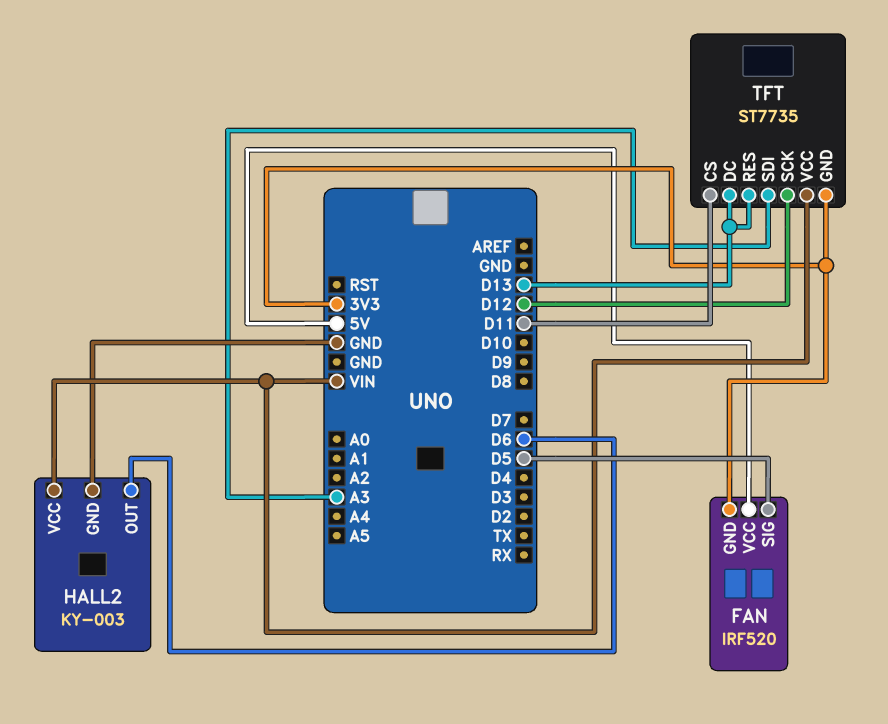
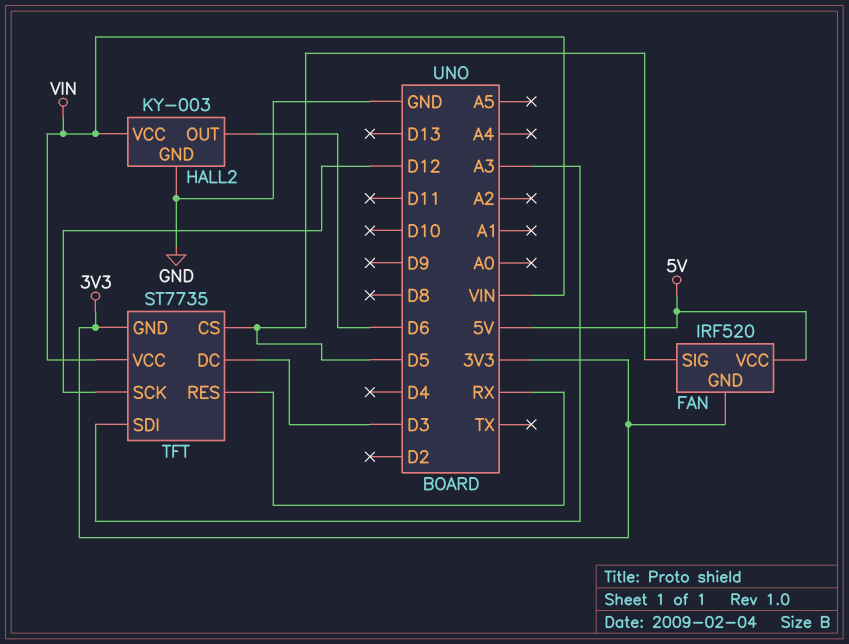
TFT pin CS: D11 -> D5
TFT pin DC: D13 -> D3
TFT pin RES: D13 -> RX

